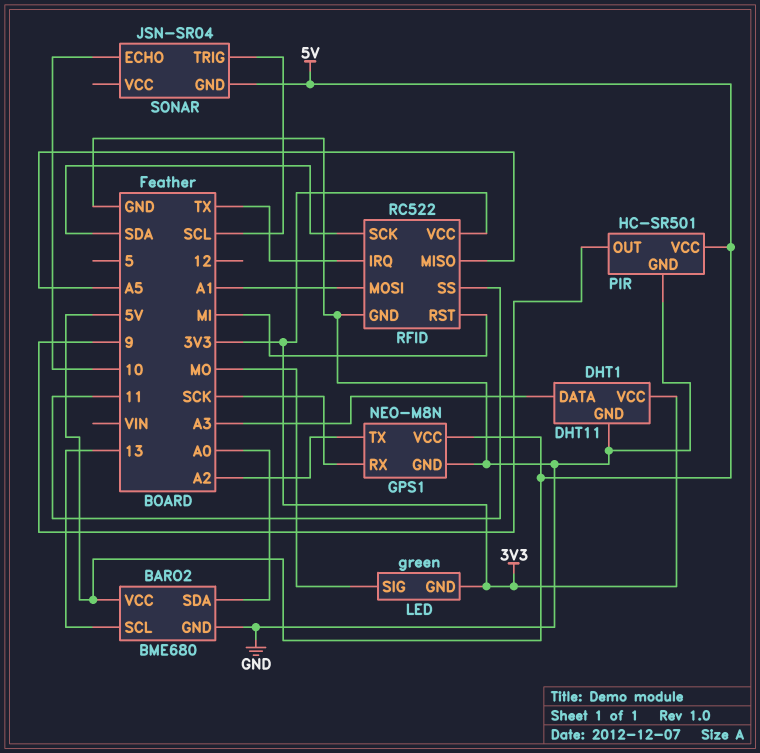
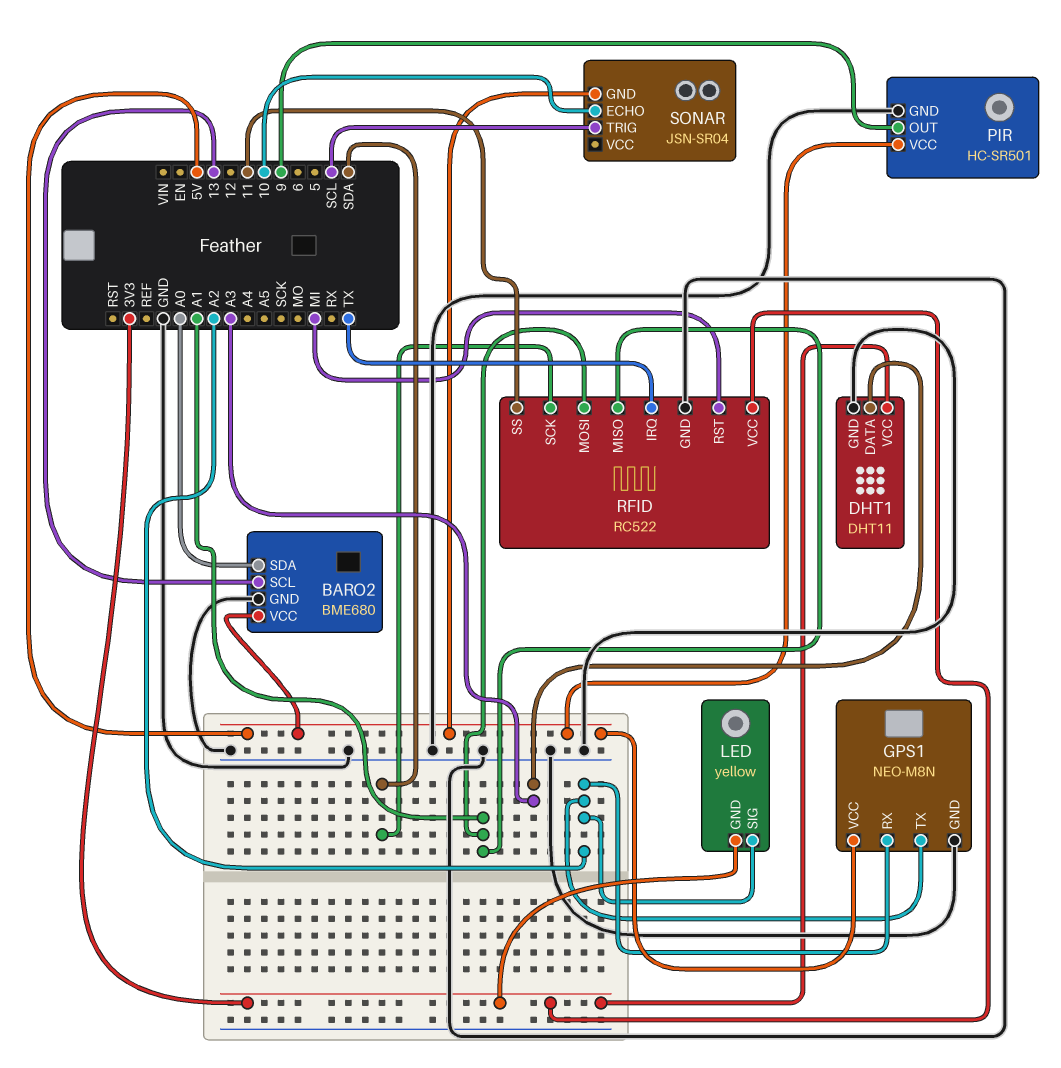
GPS1 pin RX: SCK -> A2
LED: green -> yellow
LED pin SIG: MO -> A2
RFID pin MISO: A5 -> A1

